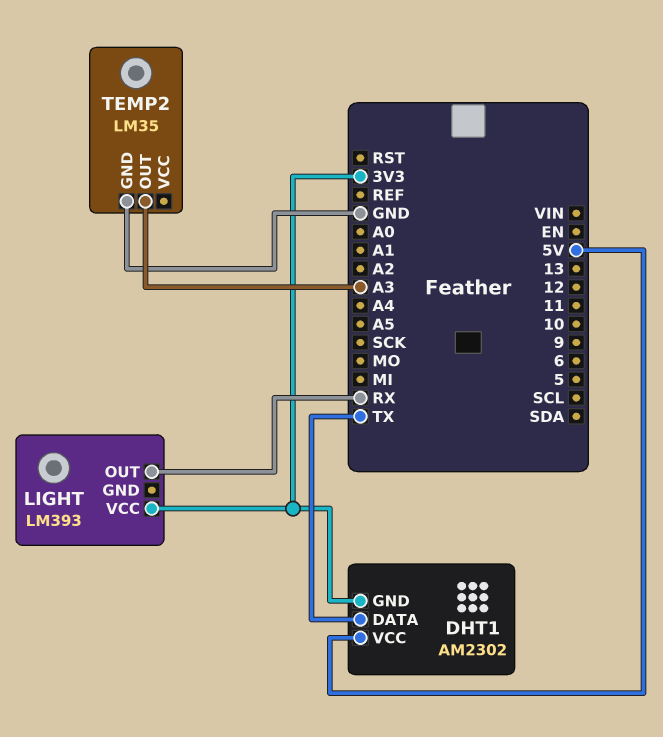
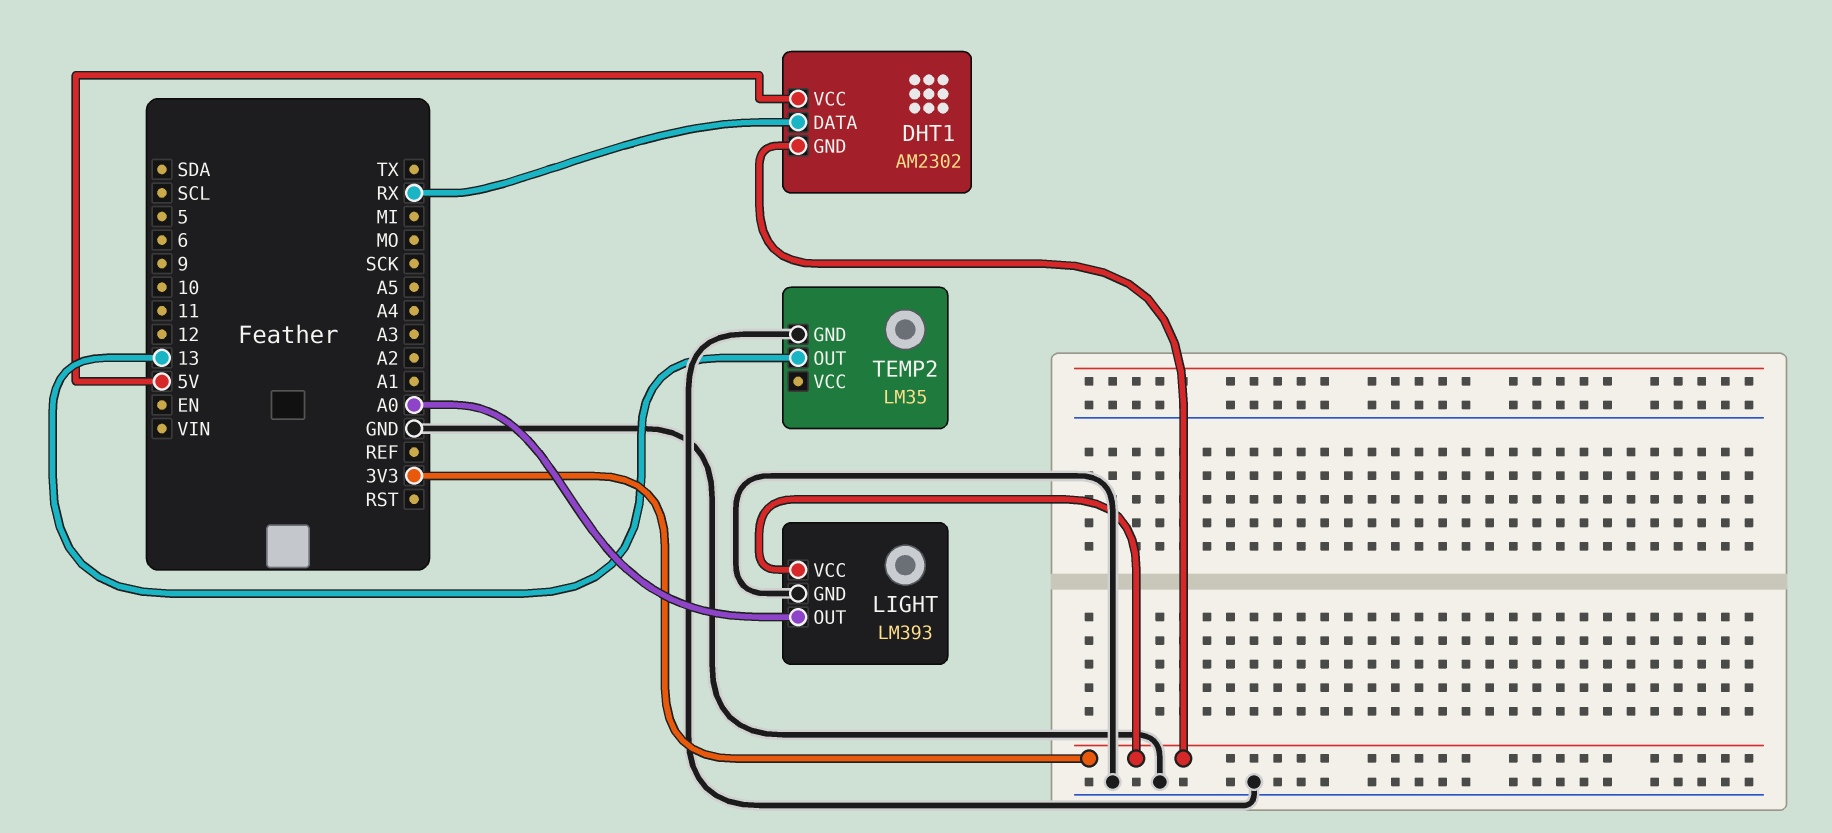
DHT1 pin DATA: TX -> RX
LIGHT pin GND: none -> GND
LIGHT pin OUT: RX -> A0
TEMP2 pin OUT: A3 -> 13

